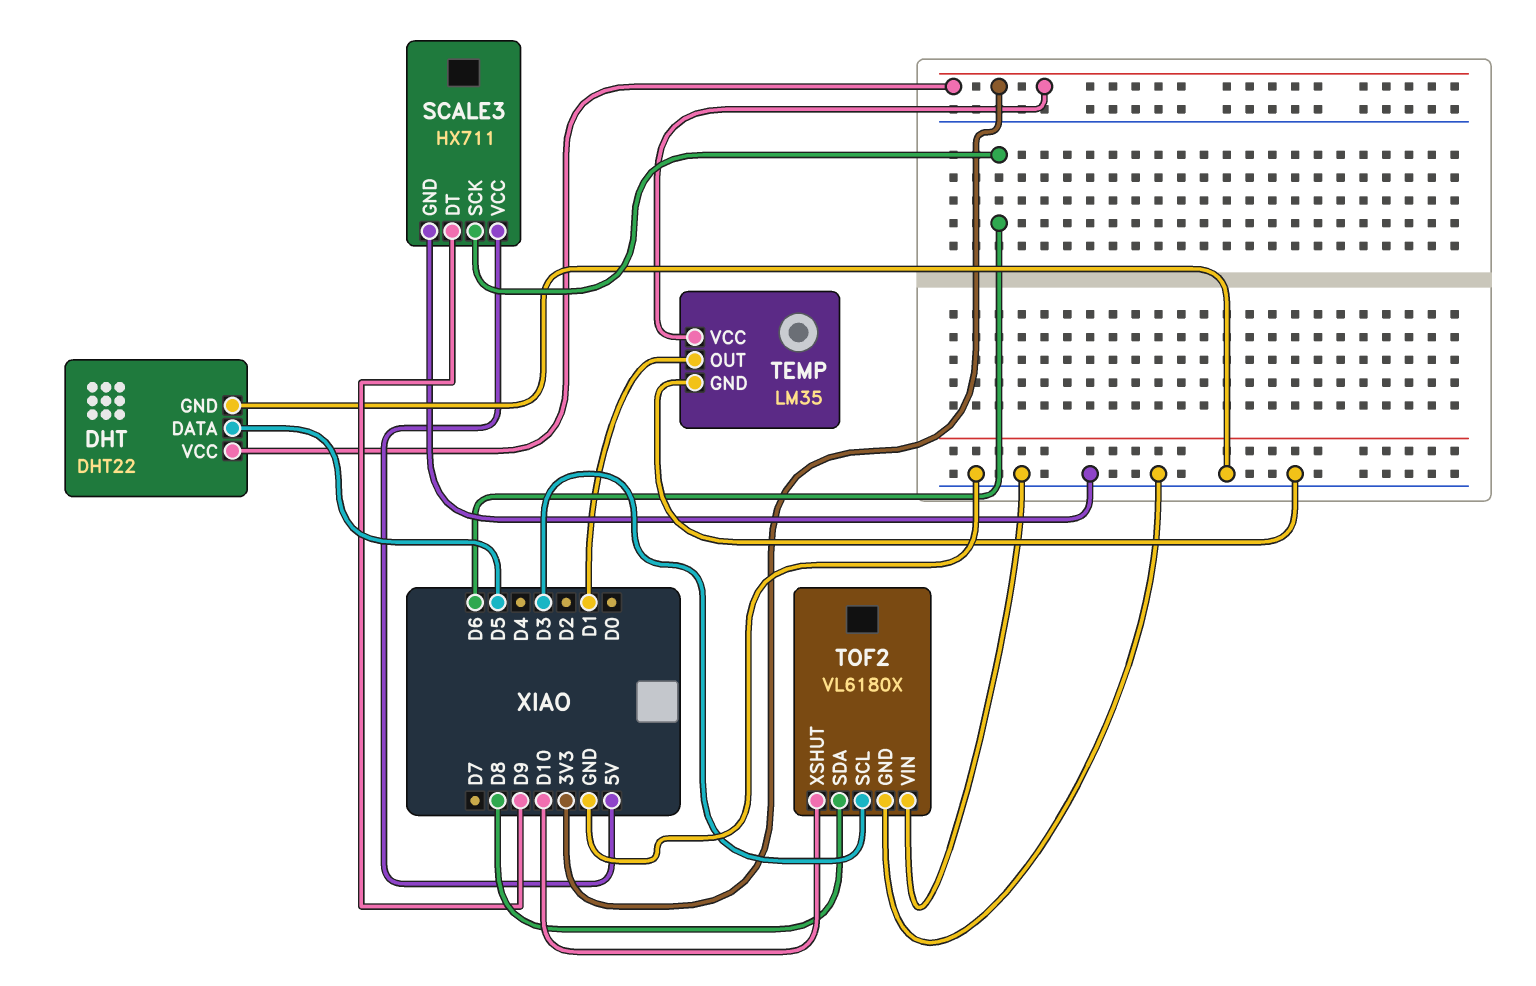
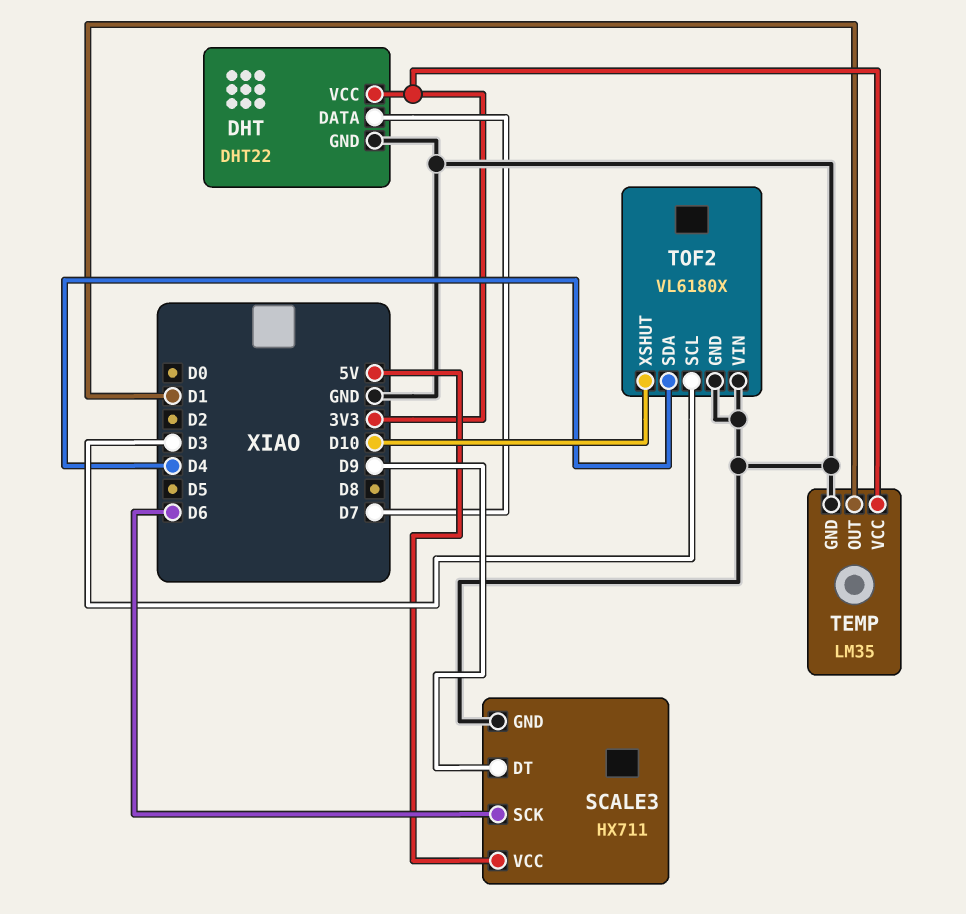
DHT pin DATA: D5 -> D7
TOF2 pin SDA: D8 -> D4

